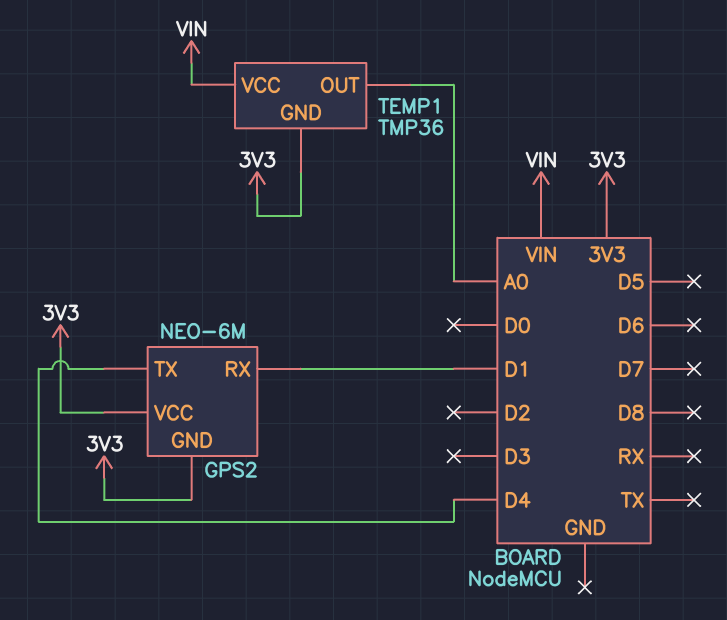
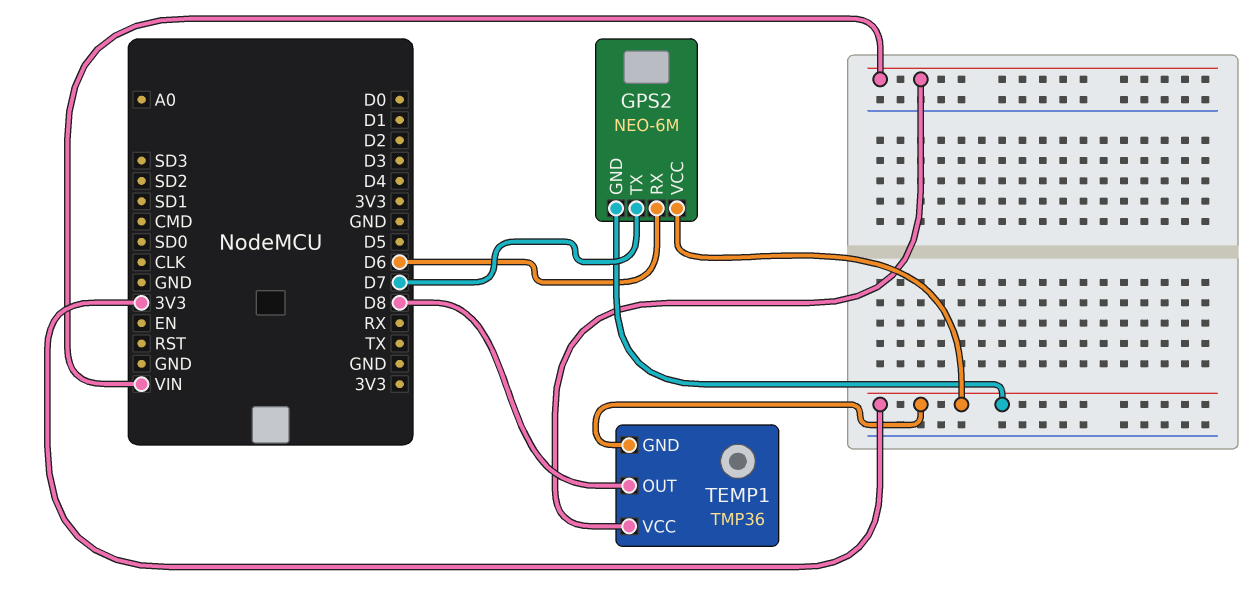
GPS2 pin RX: D1 -> D6
GPS2 pin TX: D4 -> D7
TEMP1 pin OUT: A0 -> D8

